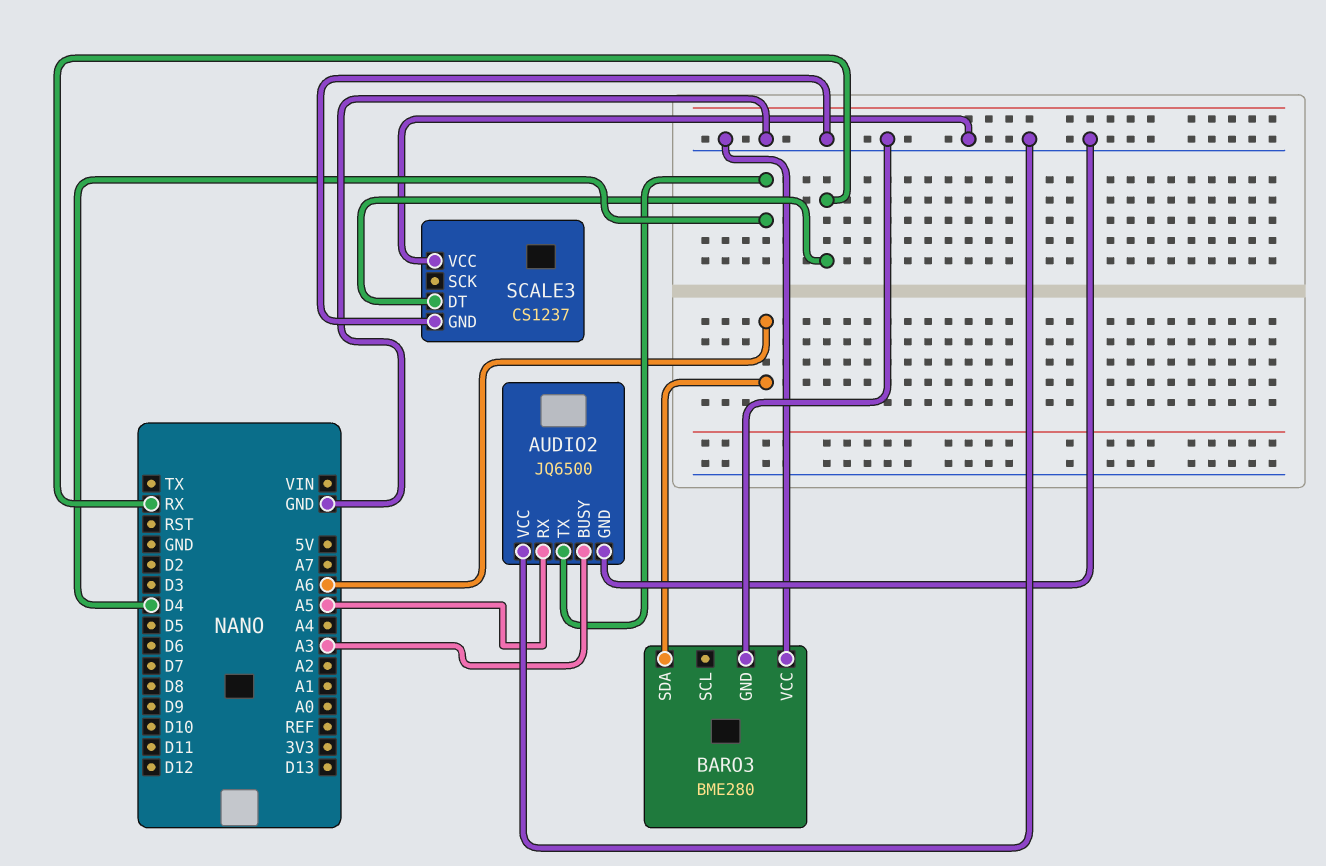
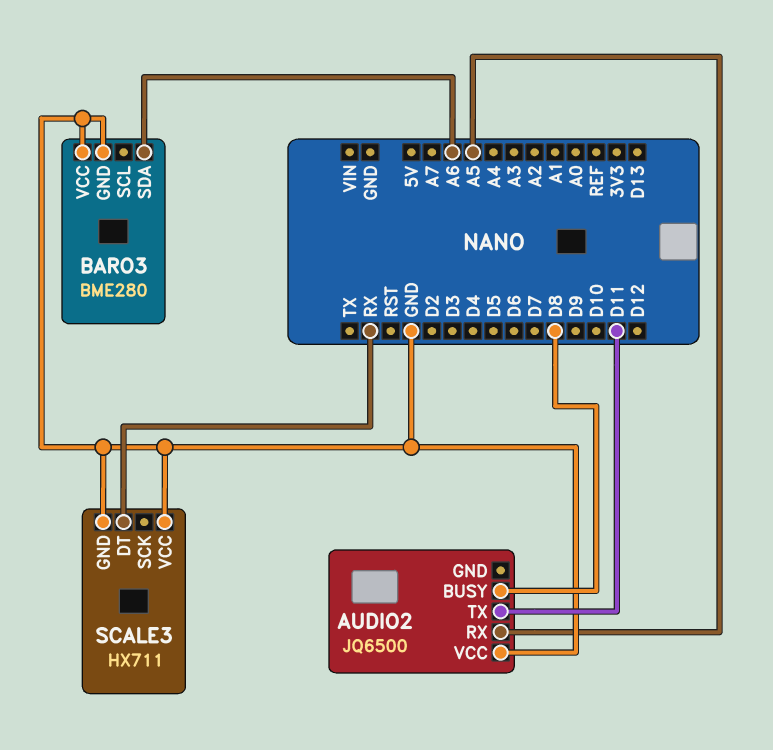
AUDIO2 pin BUSY: A3 -> D8
AUDIO2 pin GND: GND -> none
AUDIO2 pin TX: D4 -> D11
SCALE3: CS1237 -> HX711

